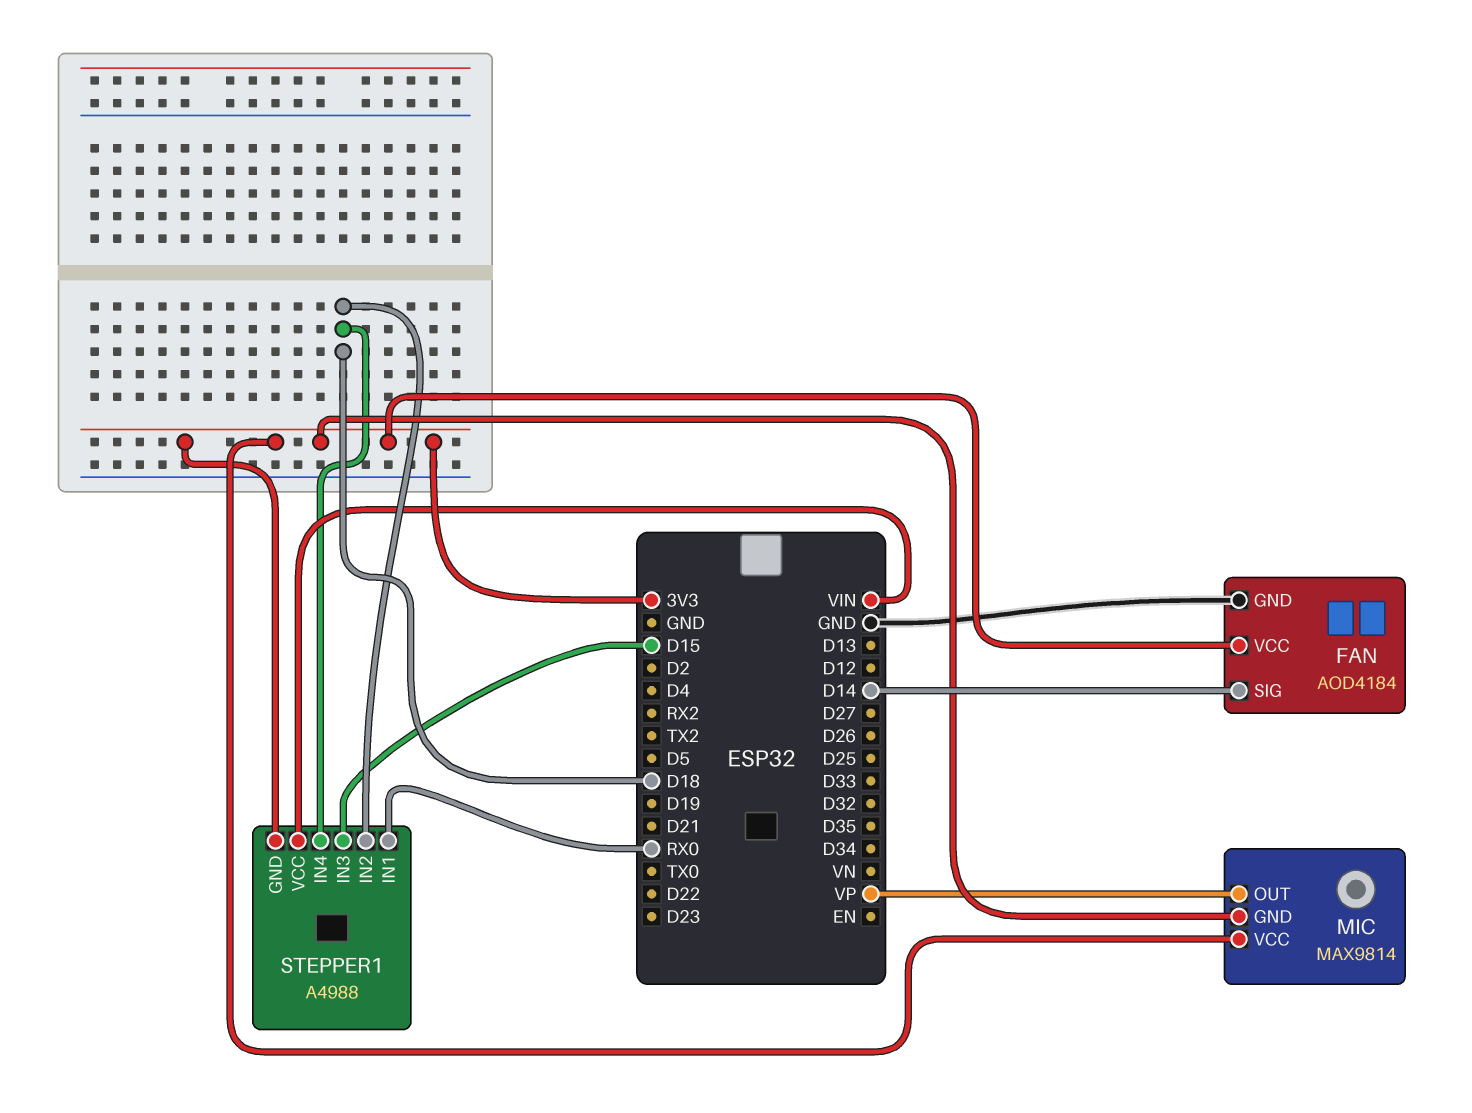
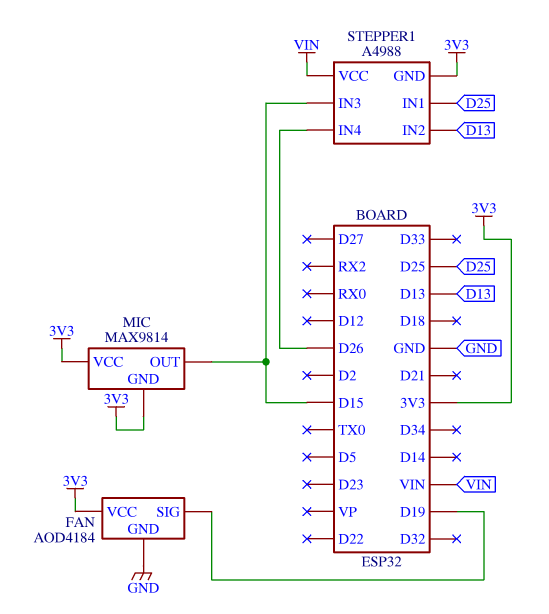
FAN pin SIG: D14 -> D19
MIC pin OUT: VP -> D15
STEPPER1 pin IN1: RX0 -> D25
STEPPER1 pin IN2: D18 -> D13
STEPPER1 pin IN4: D18 -> D26

